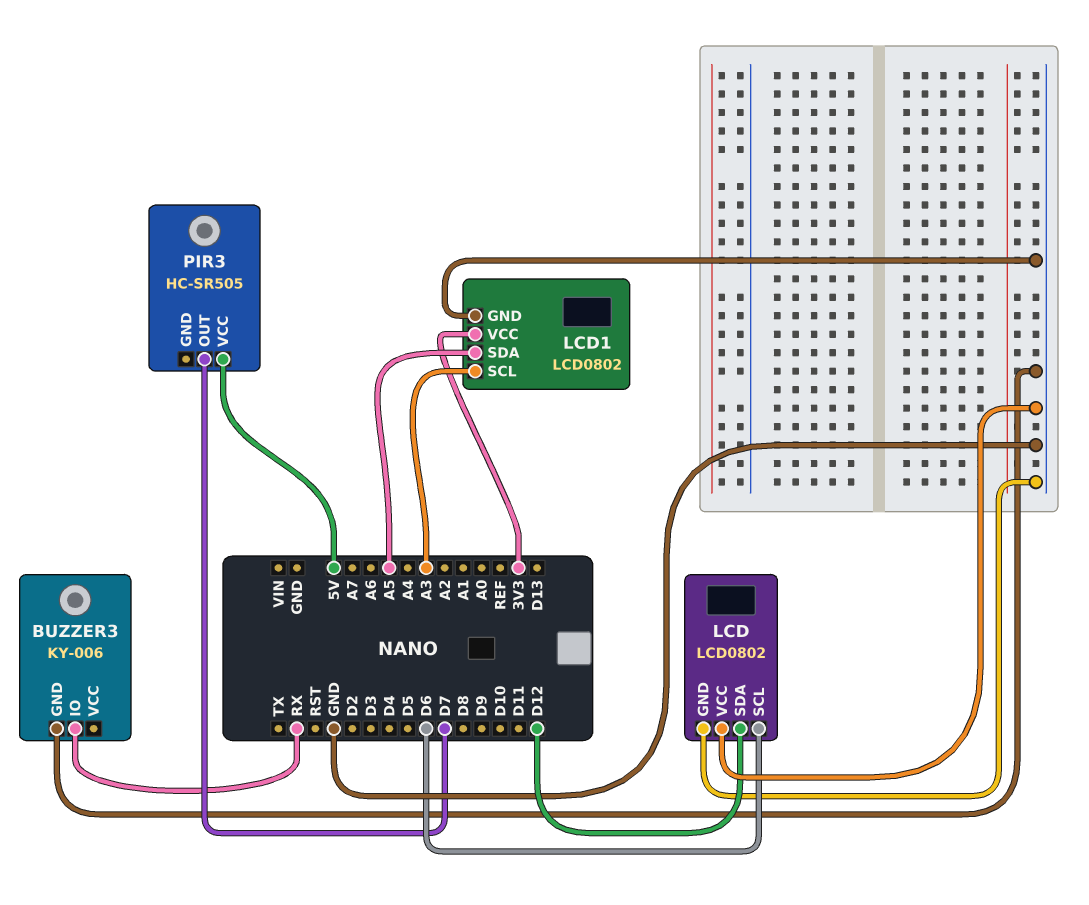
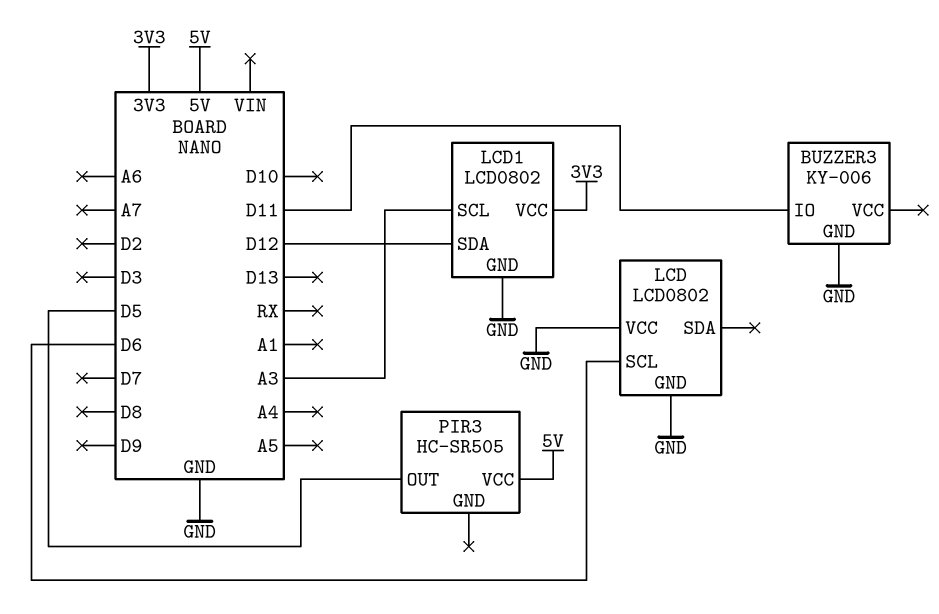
BUZZER3 pin IO: RX -> D11
LCD pin SDA: D12 -> none
LCD1 pin SDA: A5 -> D12
PIR3 pin OUT: D7 -> D5

